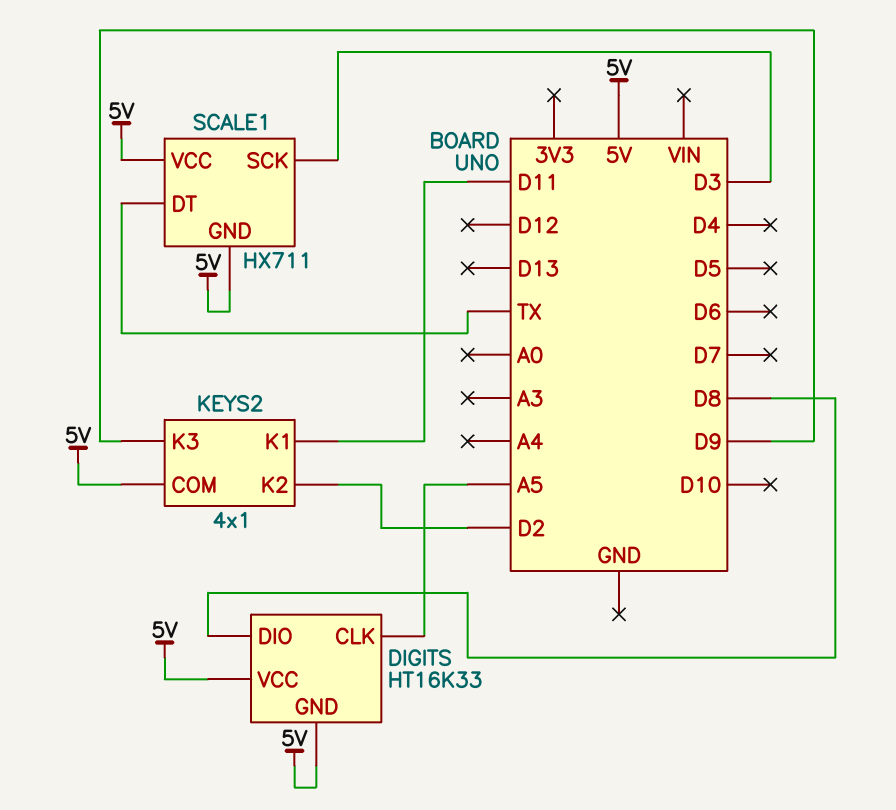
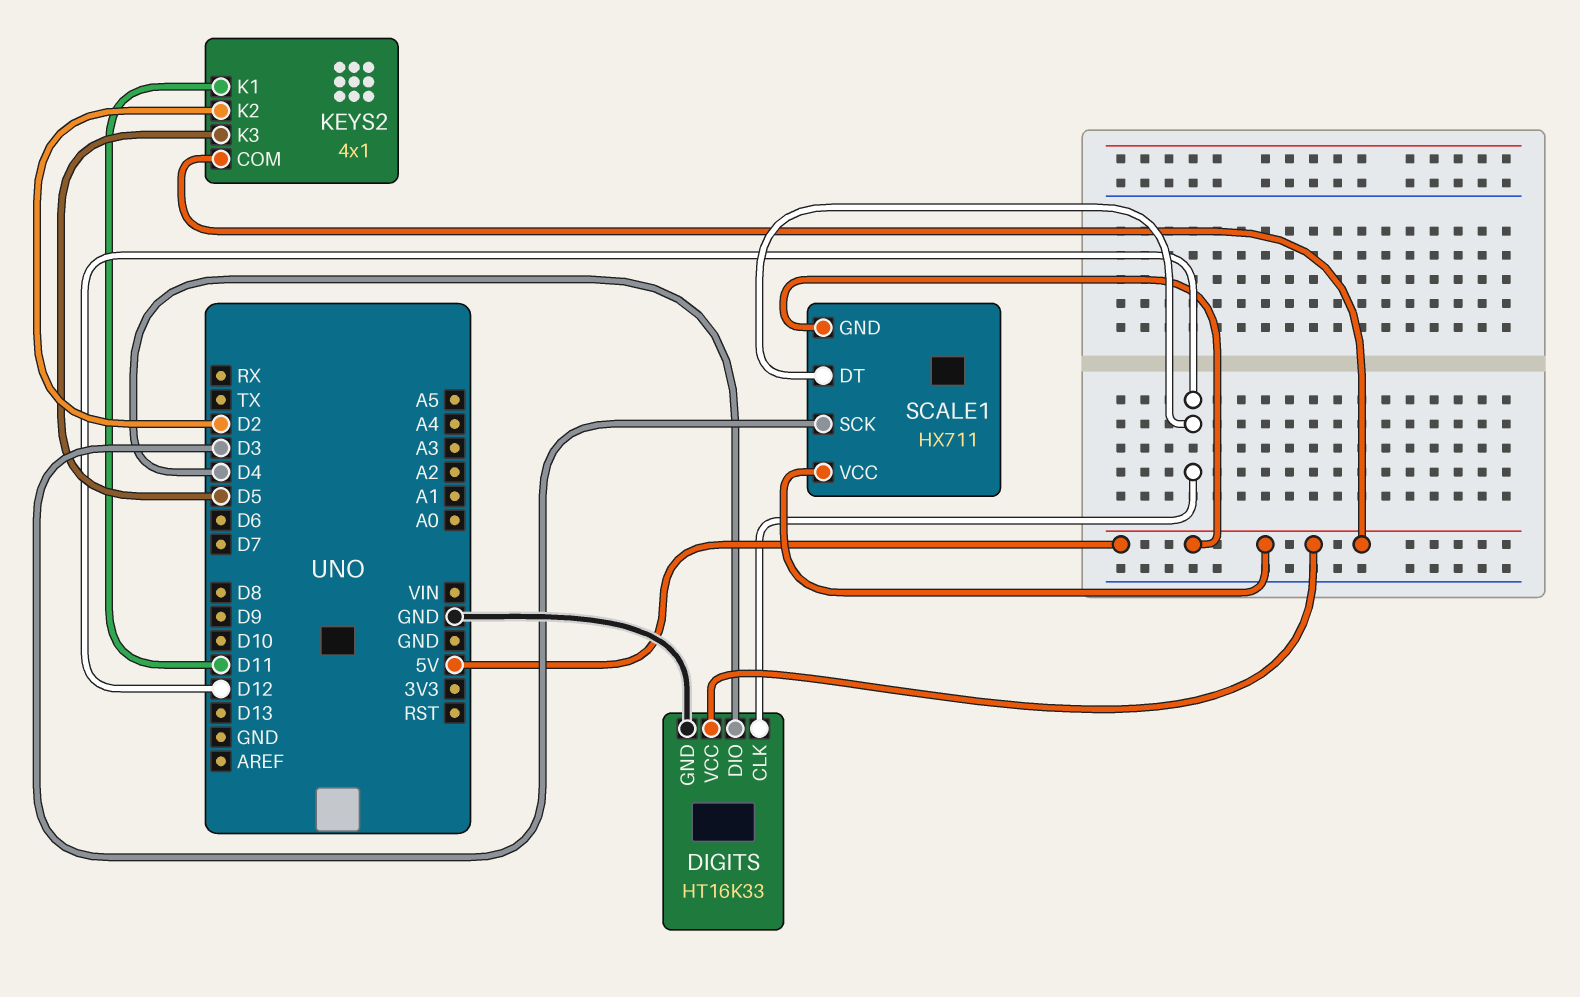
DIGITS pin CLK: A5 -> D12
DIGITS pin DIO: D8 -> D4
DIGITS pin GND: 5V -> GND
KEYS2 pin K3: D9 -> D5
SCALE1 pin DT: TX -> D12

